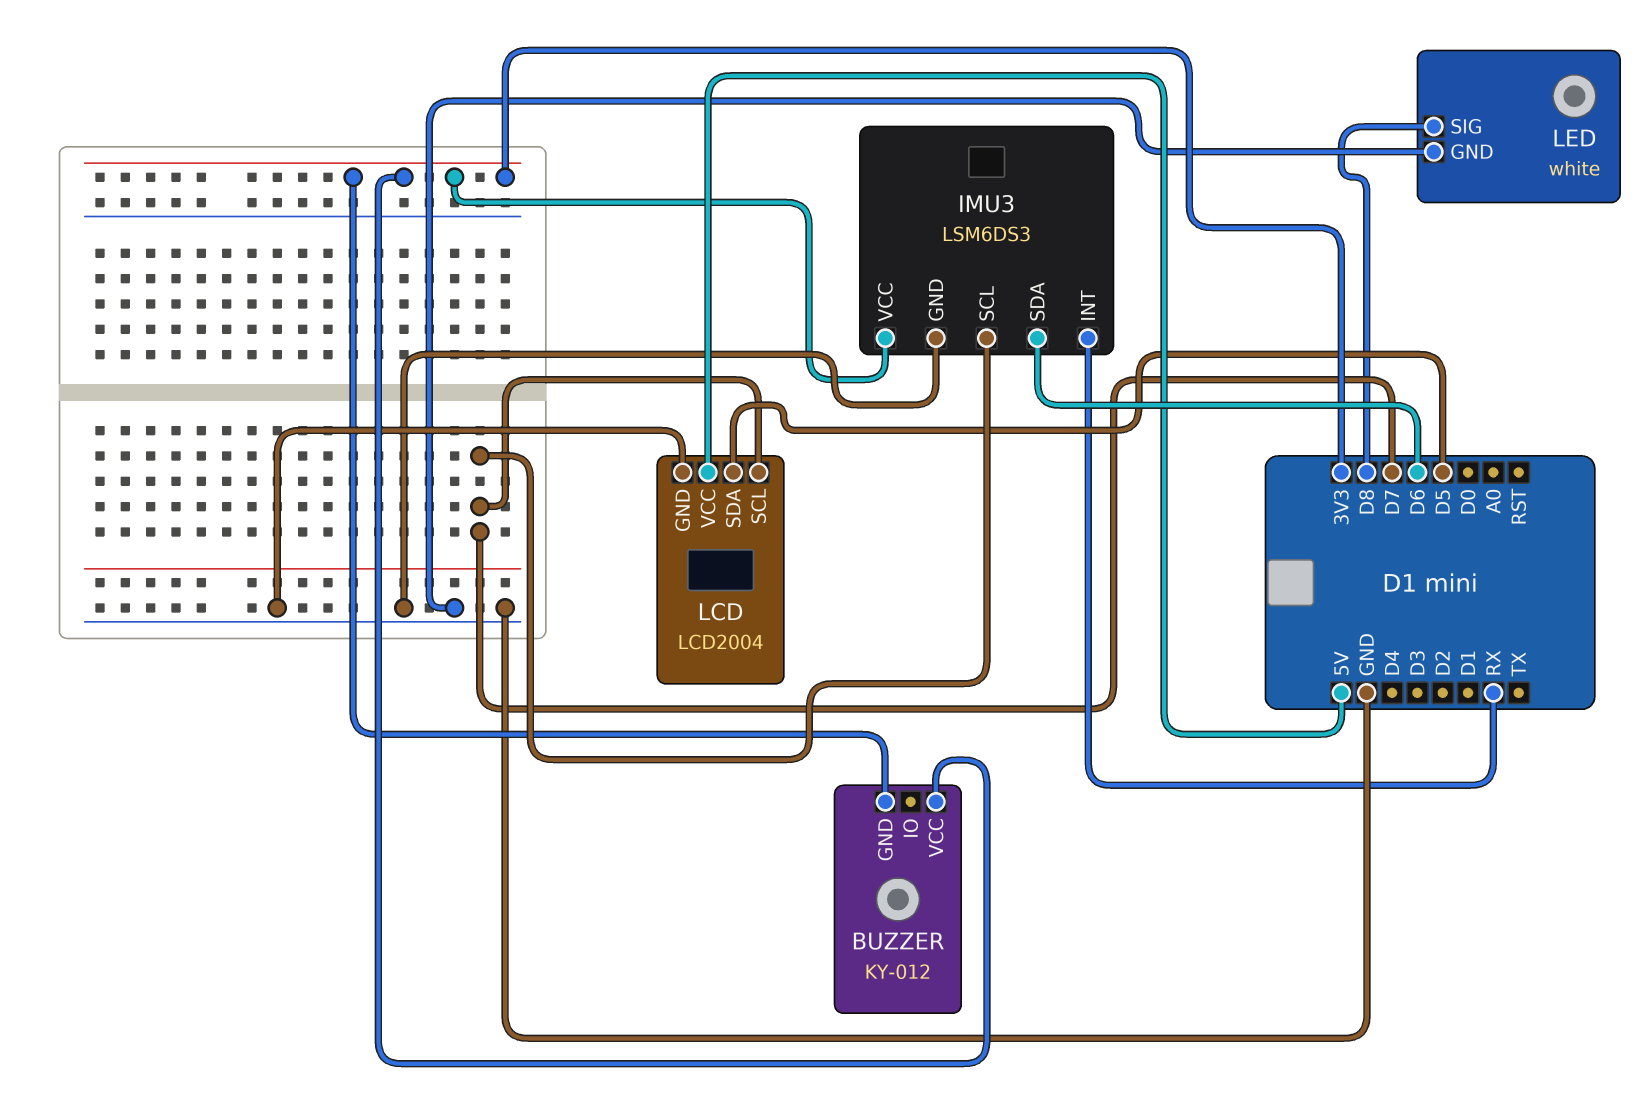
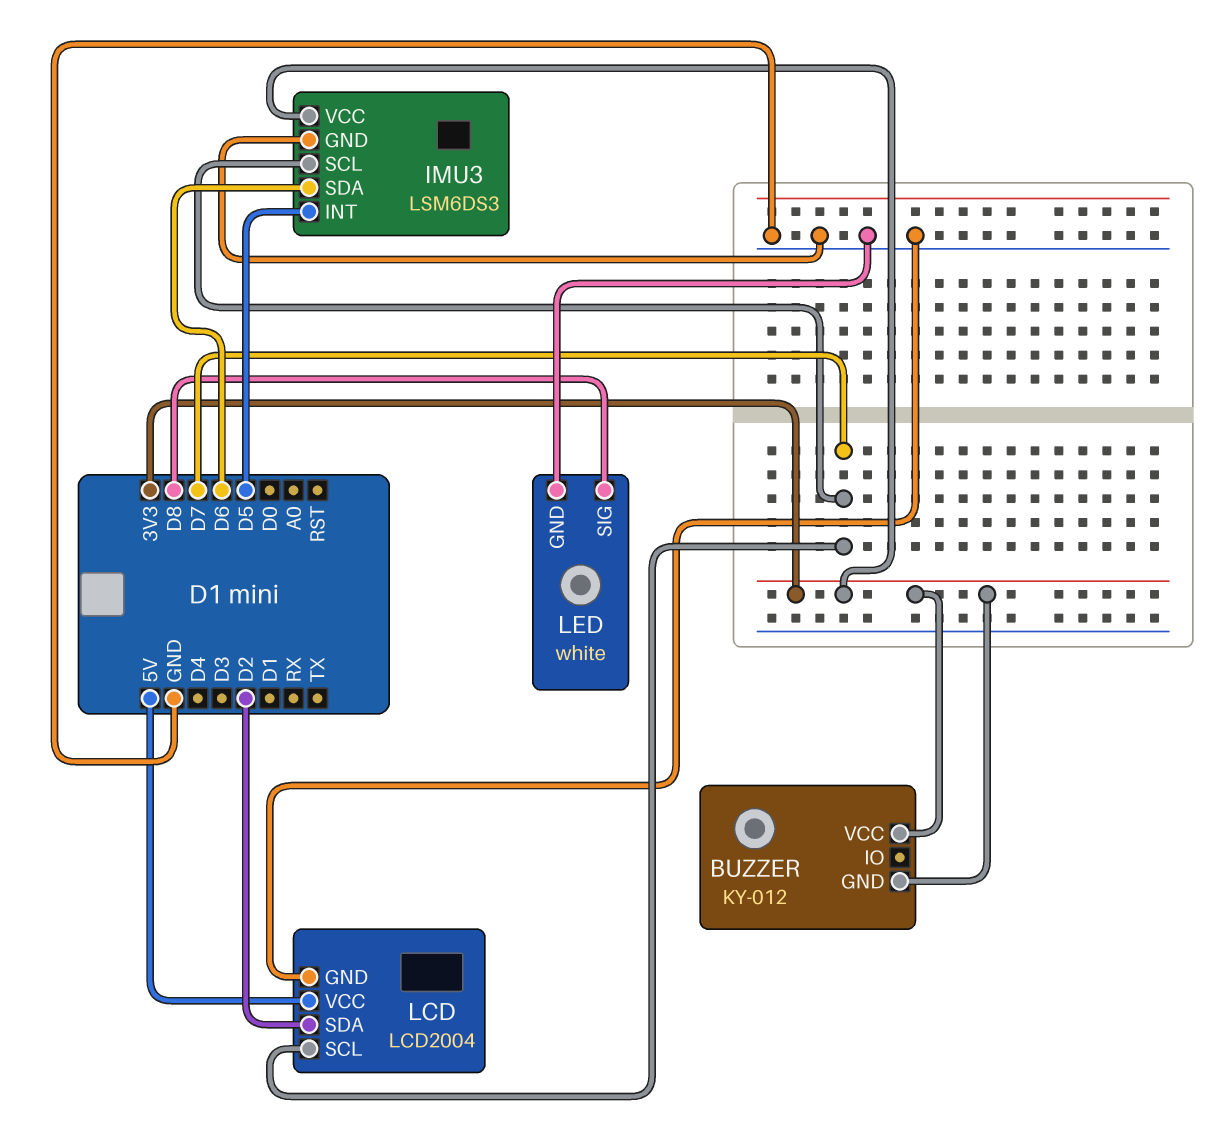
IMU3 pin INT: RX -> D5
LCD pin SDA: D5 -> D2

